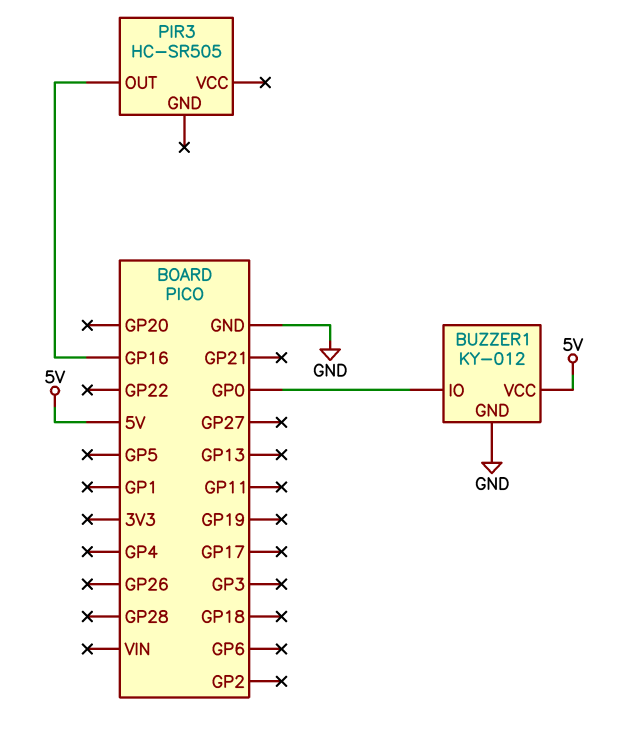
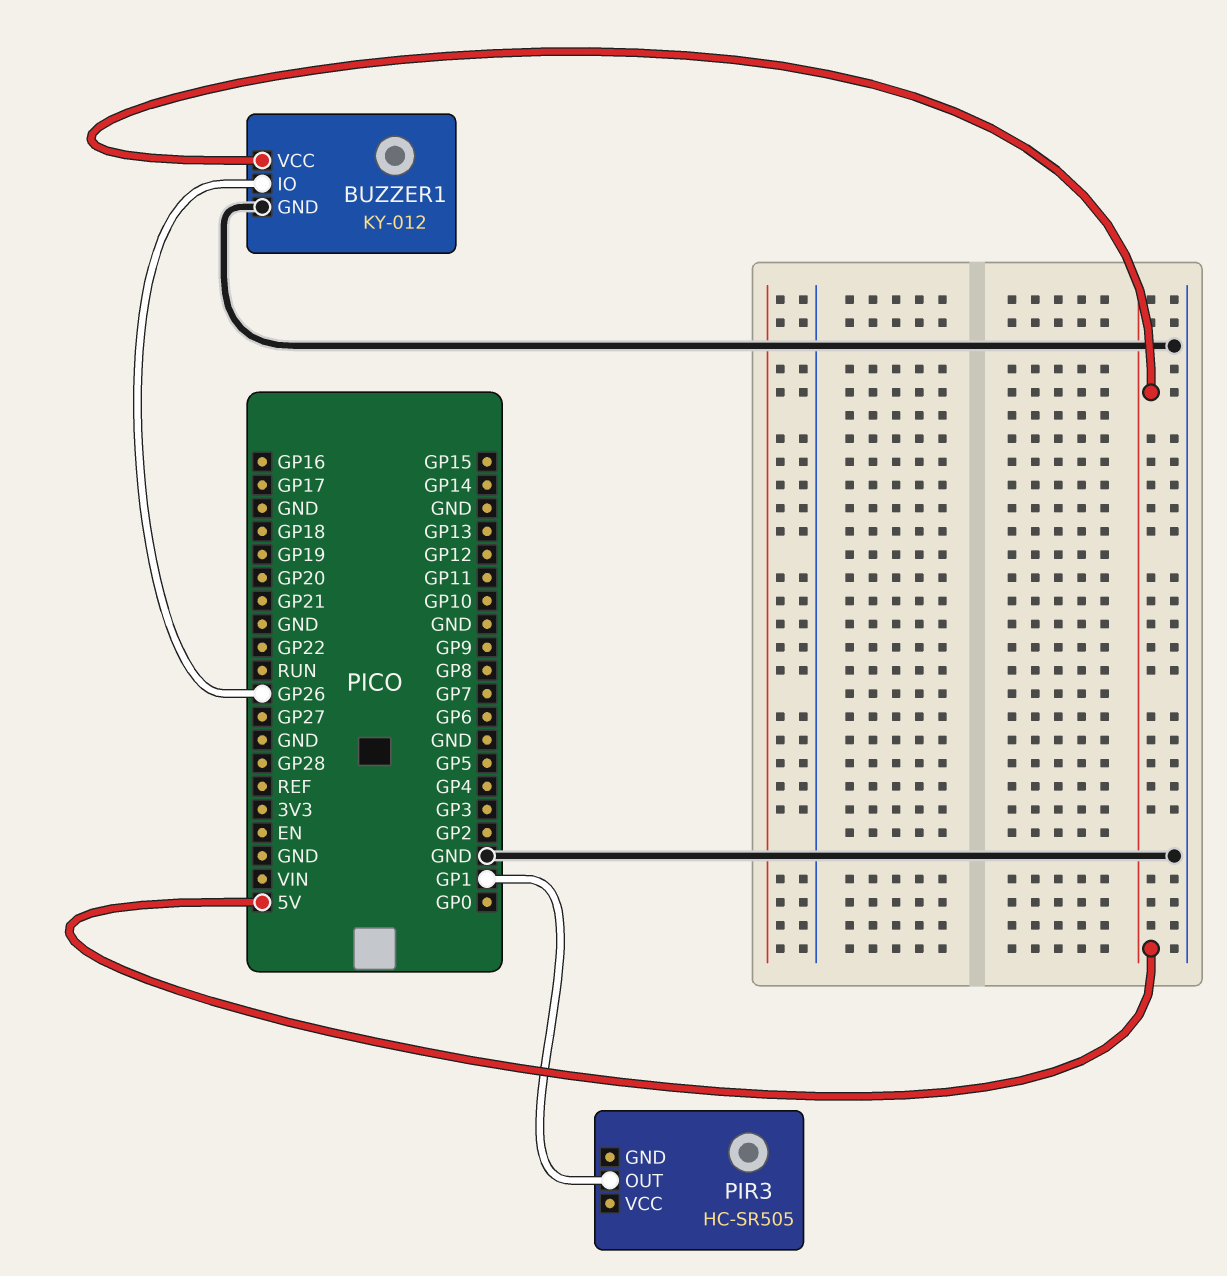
BUZZER1 pin IO: GP0 -> GP26
PIR3 pin OUT: GP16 -> GP1

